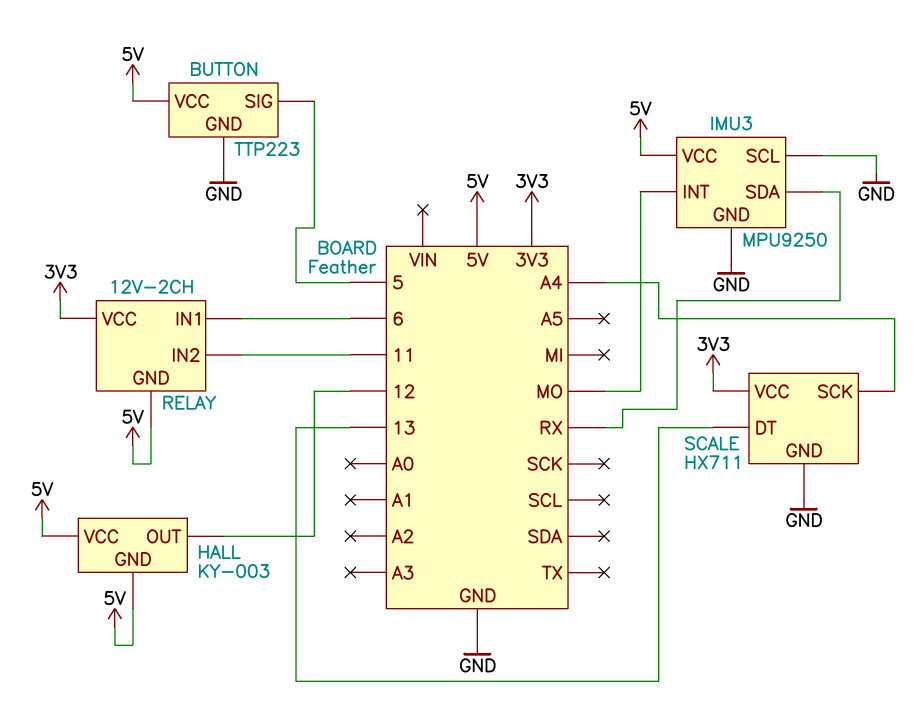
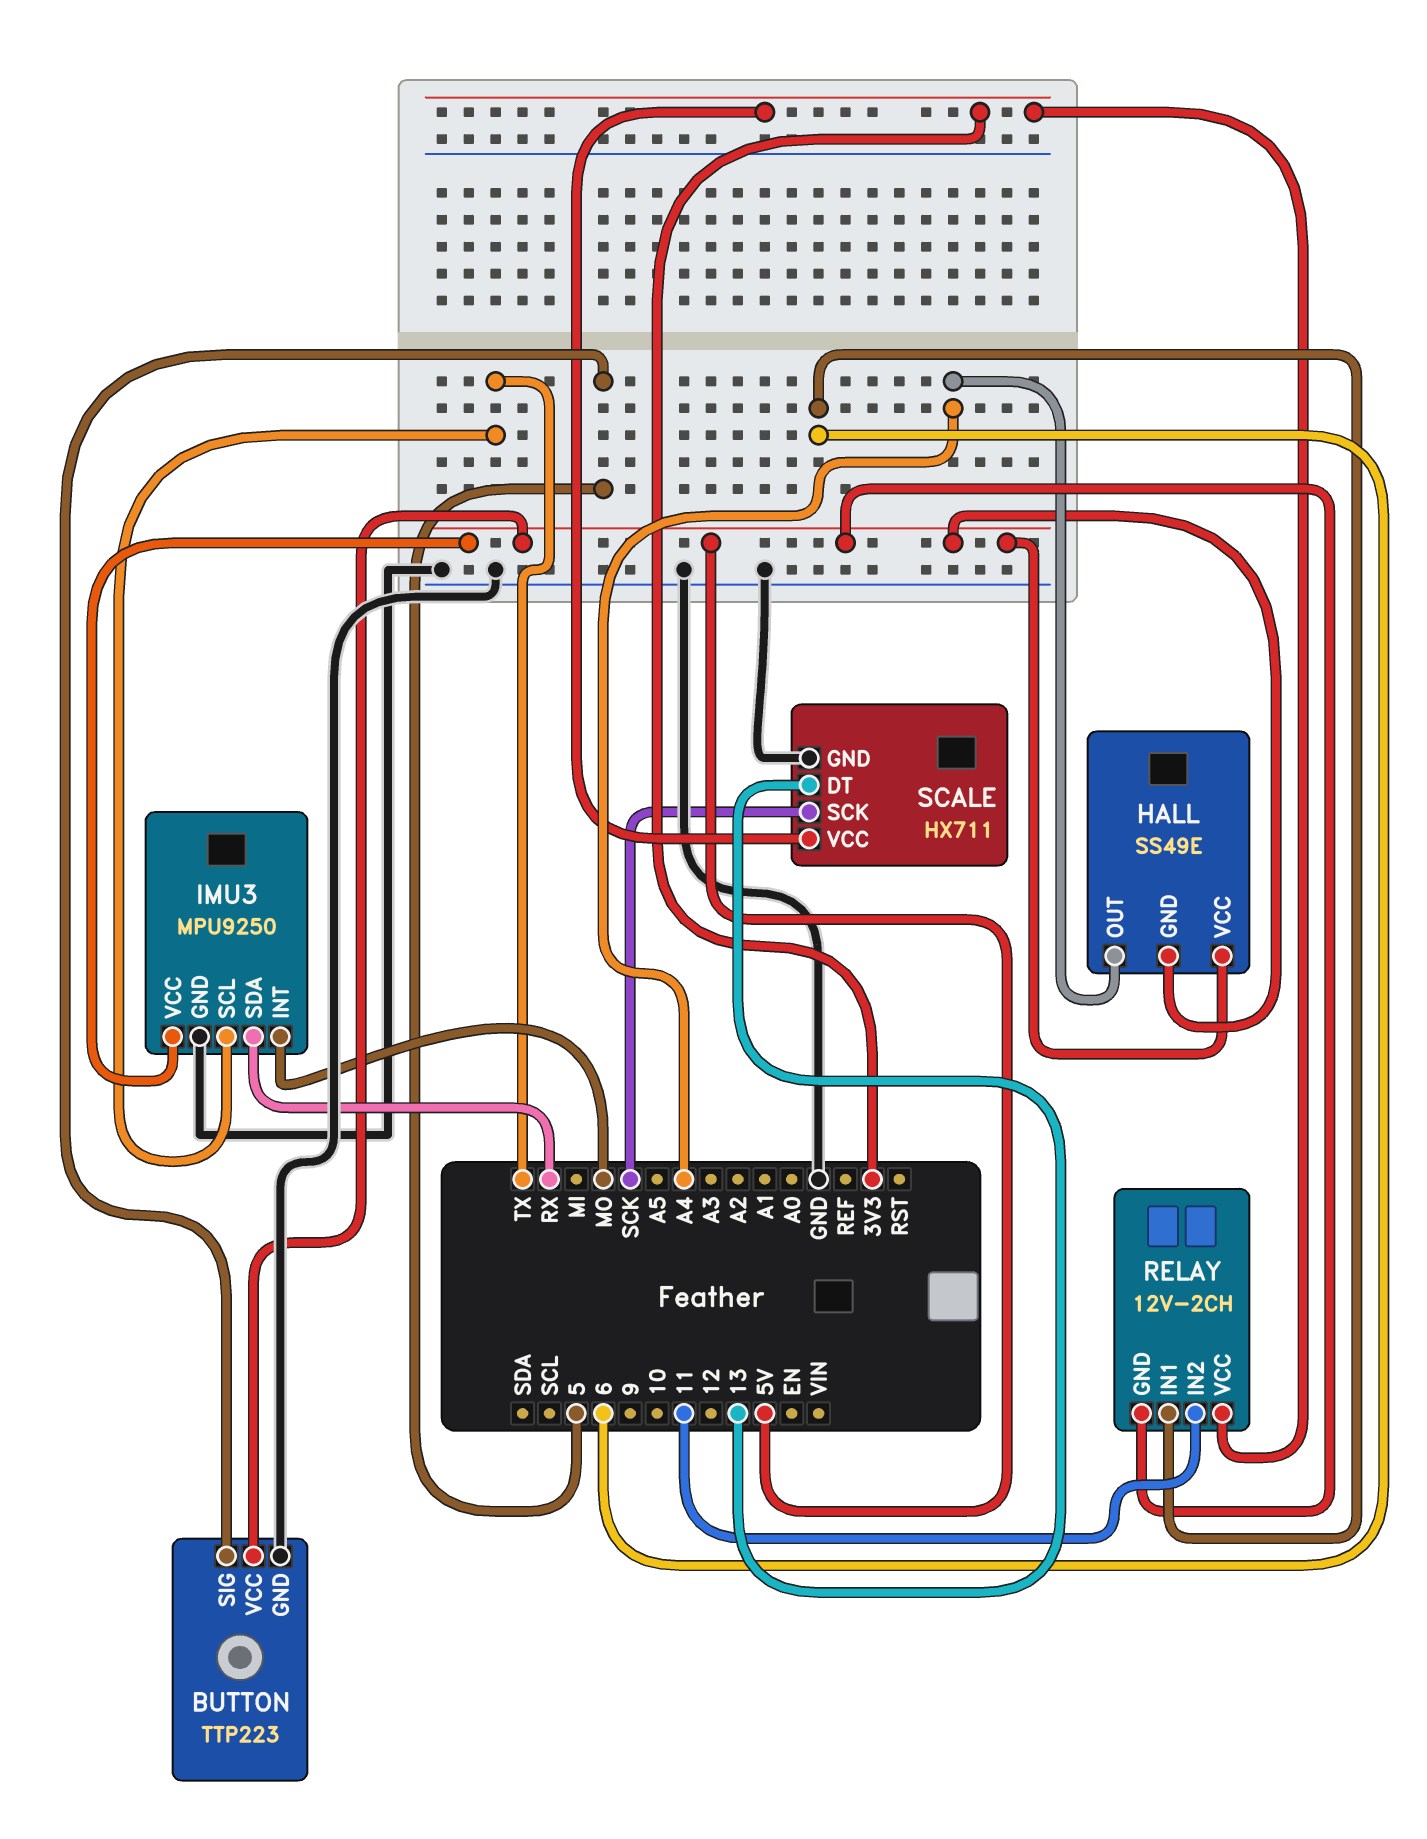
HALL: KY-003 -> SS49E
HALL pin OUT: 12 -> A4
IMU3 pin SCL: GND -> TX
SCALE pin SCK: A4 -> SCK

